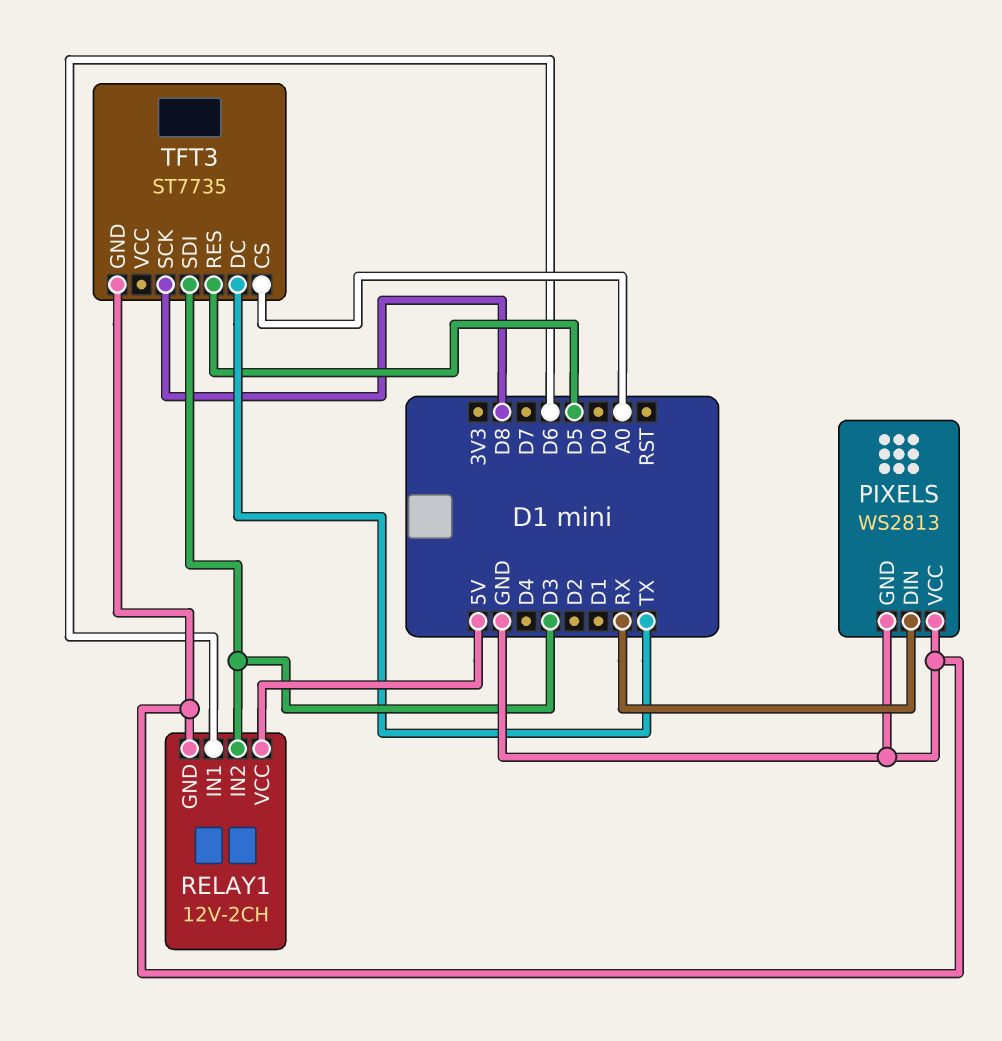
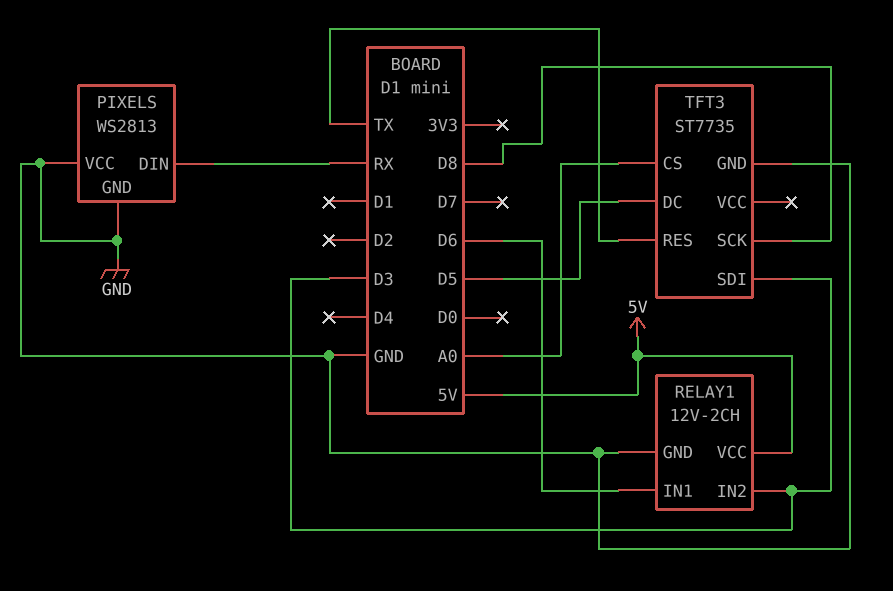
TFT3 pin DC: TX -> D5
TFT3 pin RES: D5 -> TX

